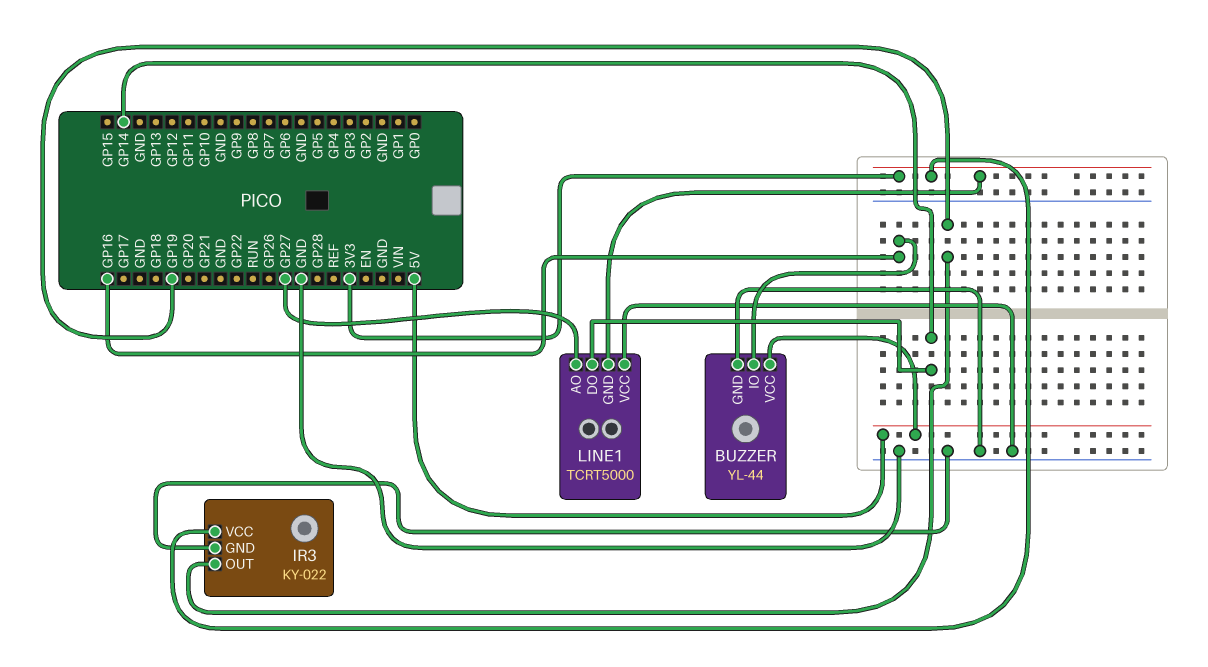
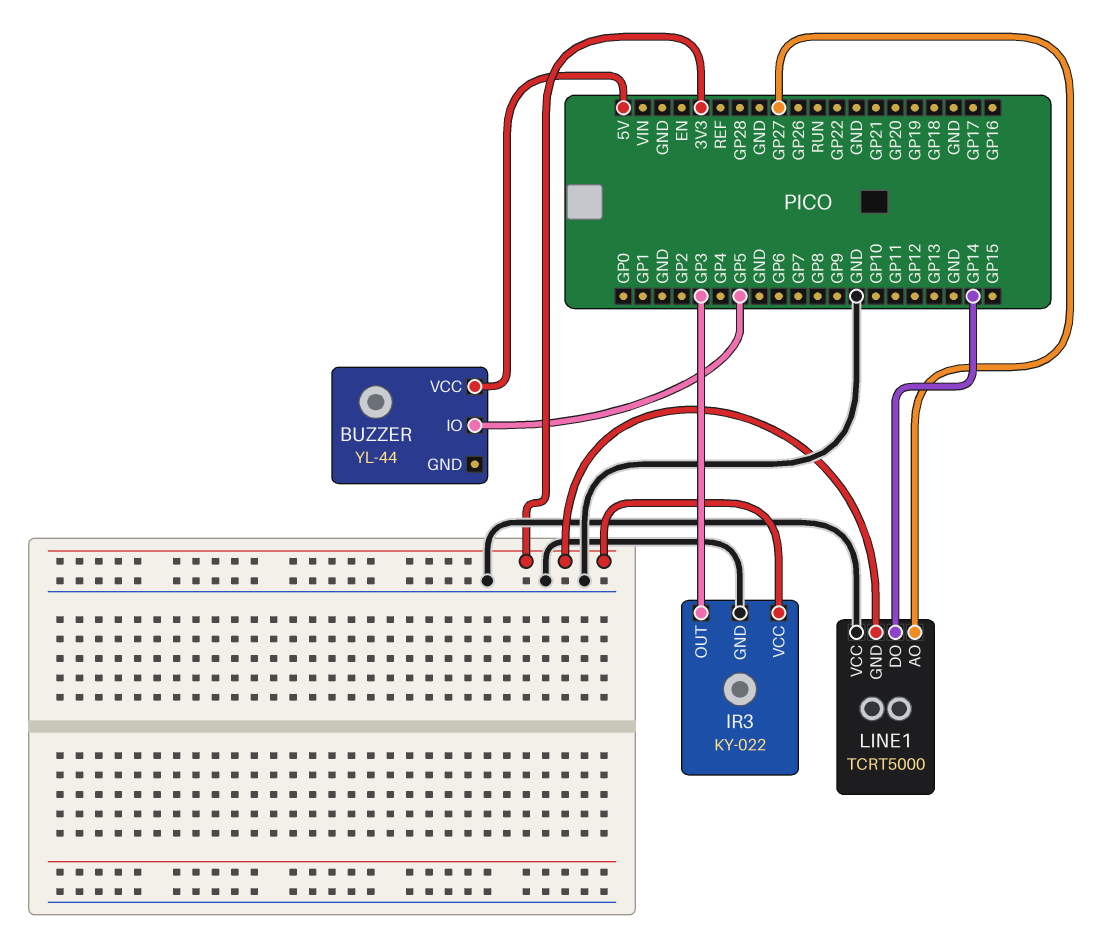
BUZZER pin GND: GND -> none
BUZZER pin IO: GP16 -> GP5
IR3 pin OUT: GP19 -> GP3

